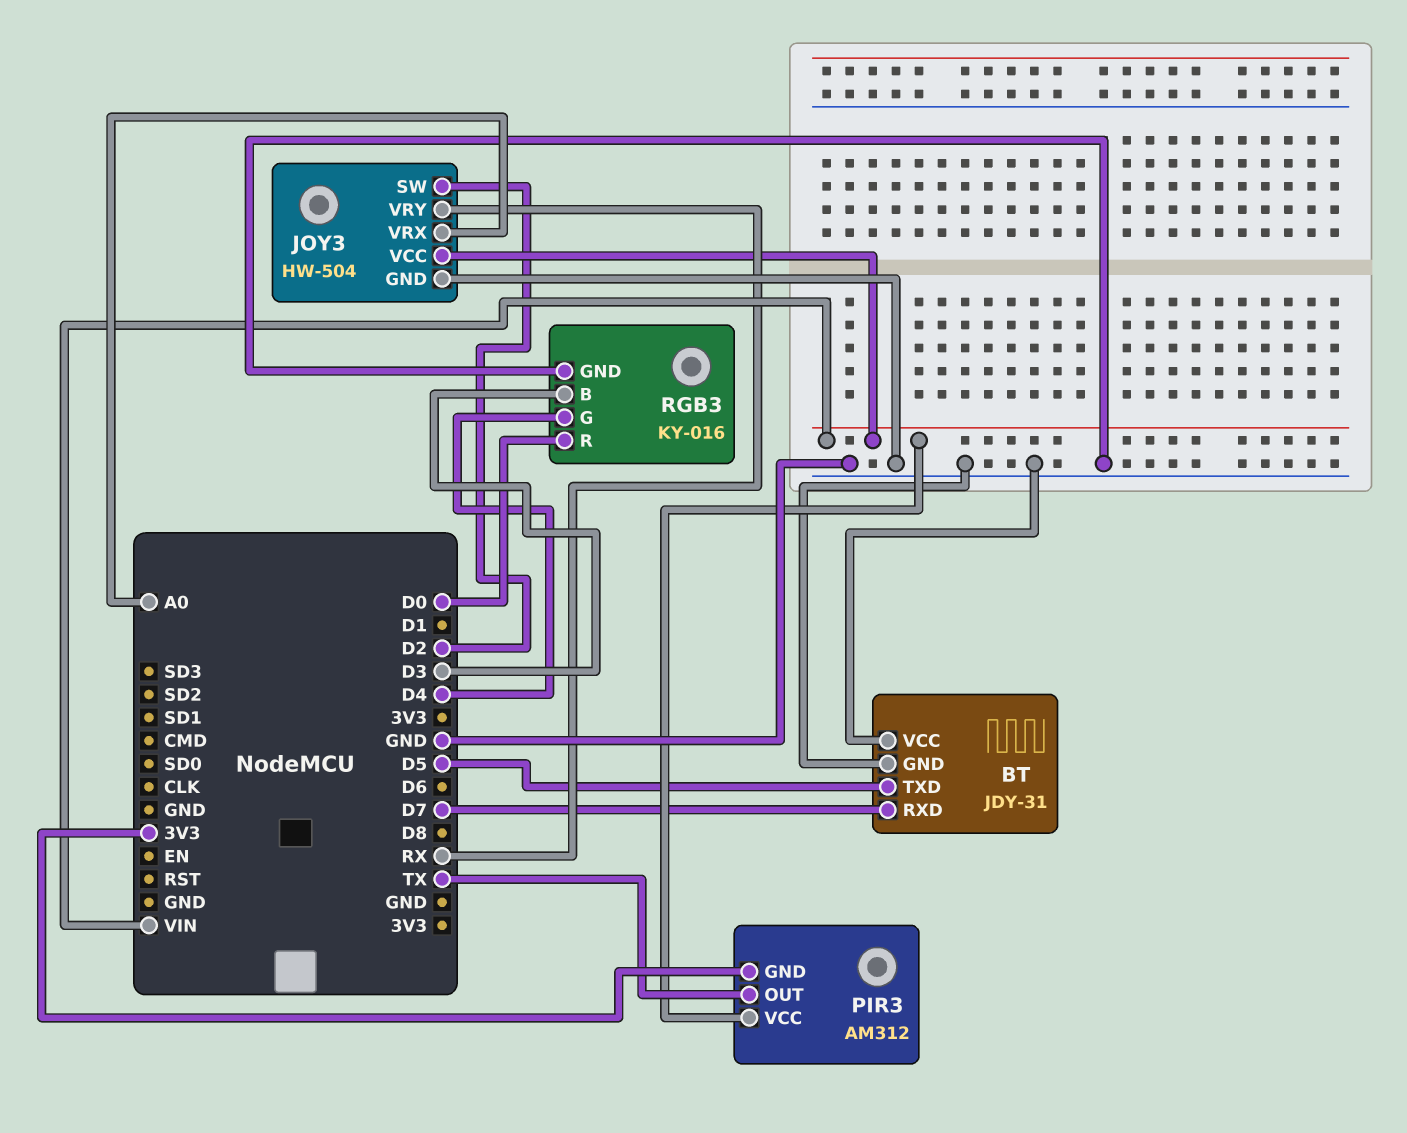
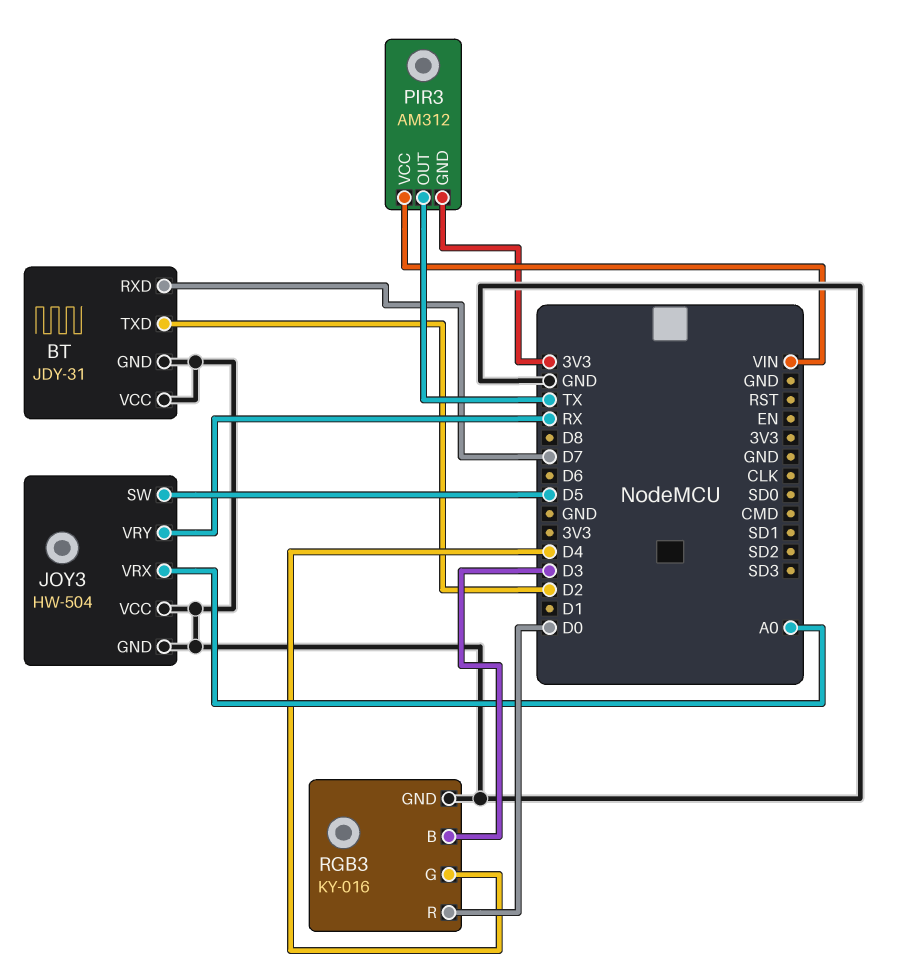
BT pin TXD: D5 -> D2
JOY3 pin SW: D2 -> D5
JOY3 pin VCC: VIN -> GND

